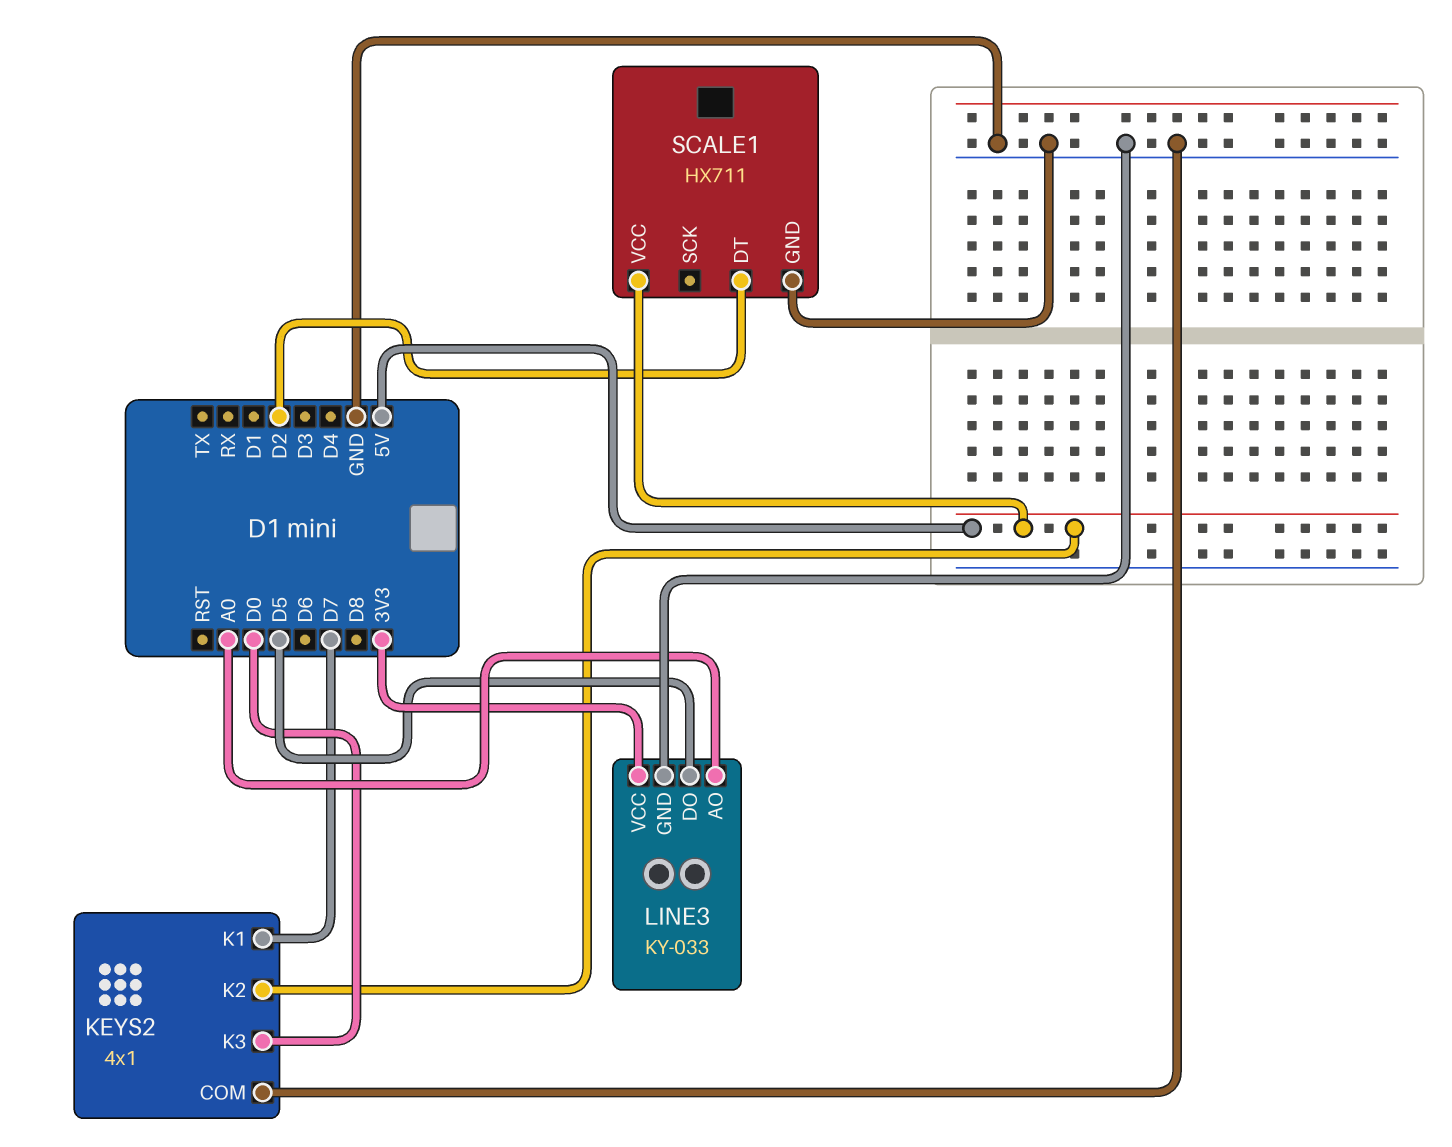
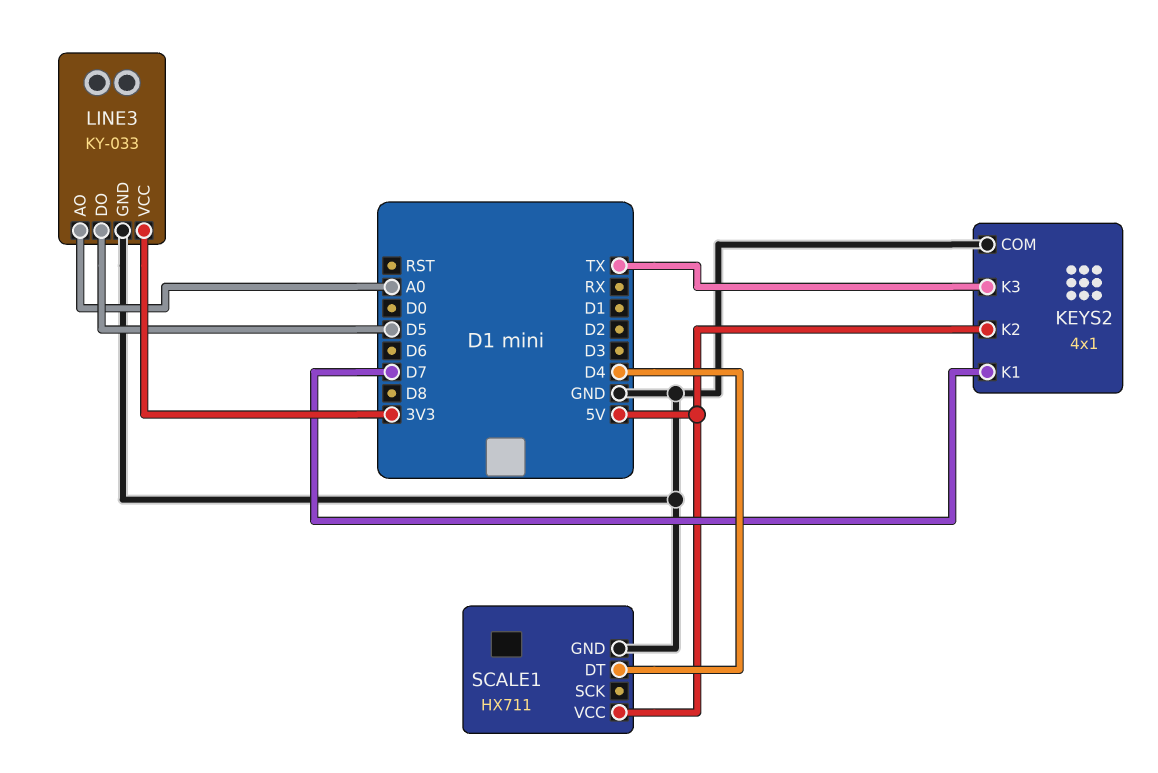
KEYS2 pin K3: D0 -> TX
SCALE1 pin DT: D2 -> D4

